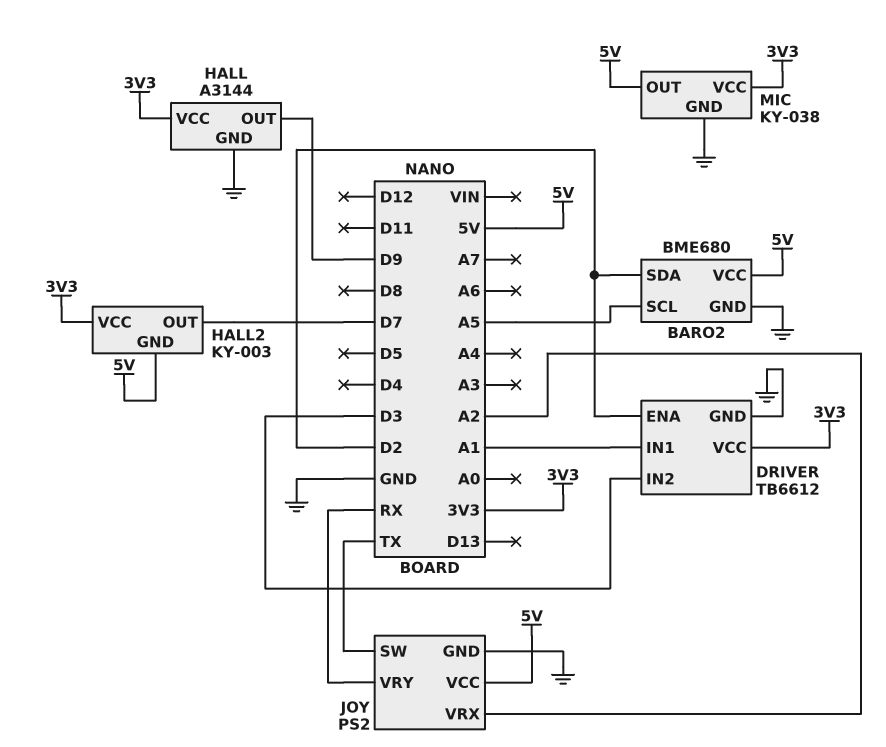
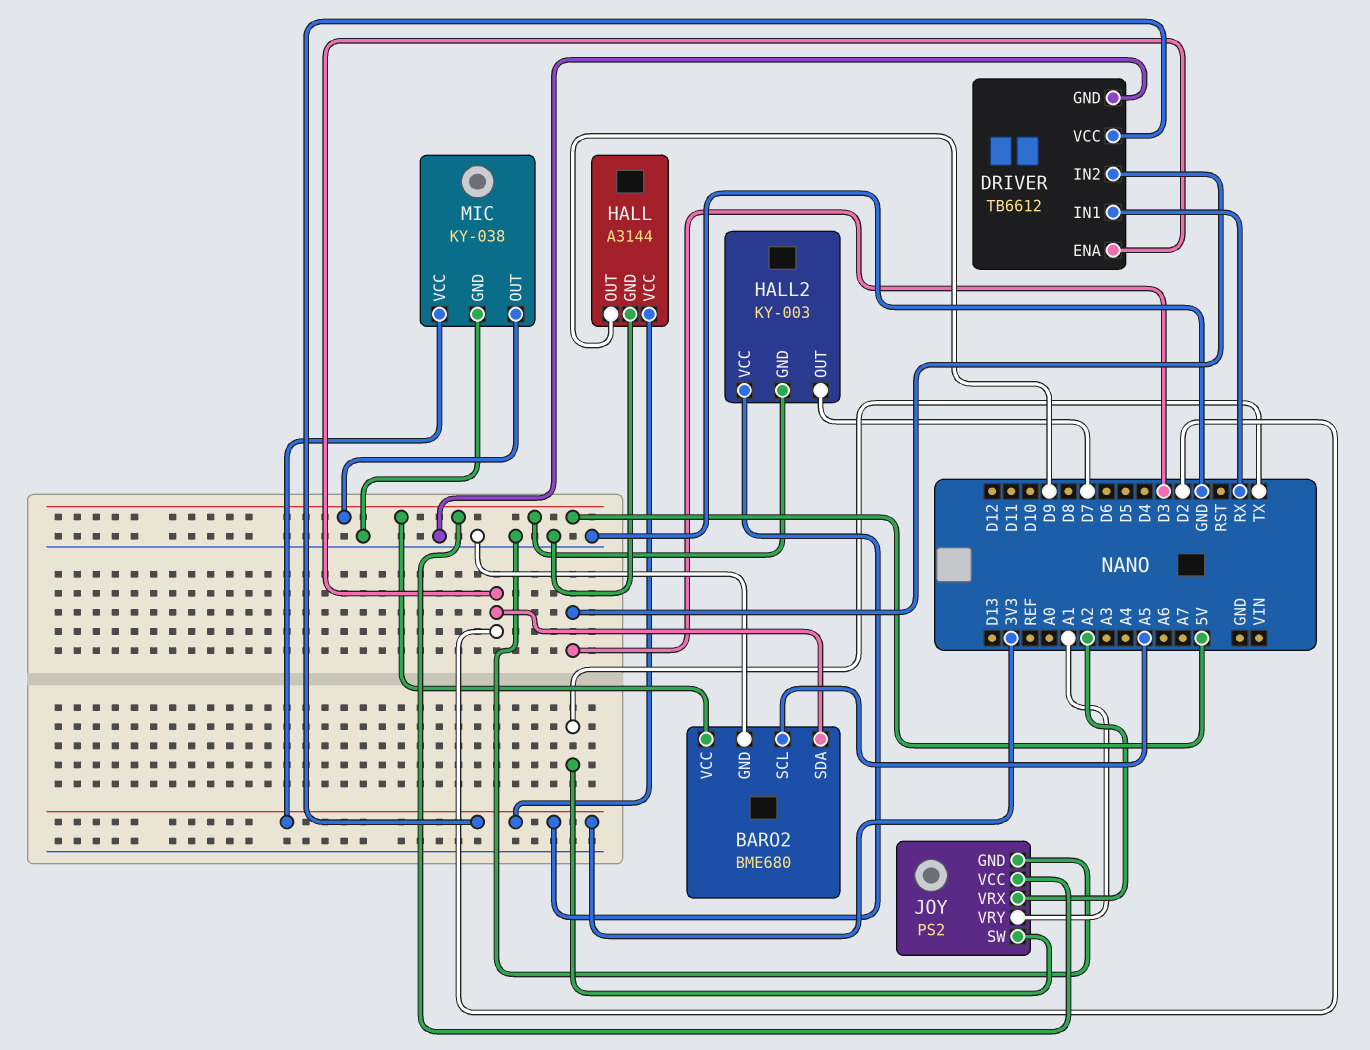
DRIVER pin IN1: A1 -> RX
JOY pin VRY: RX -> A1

